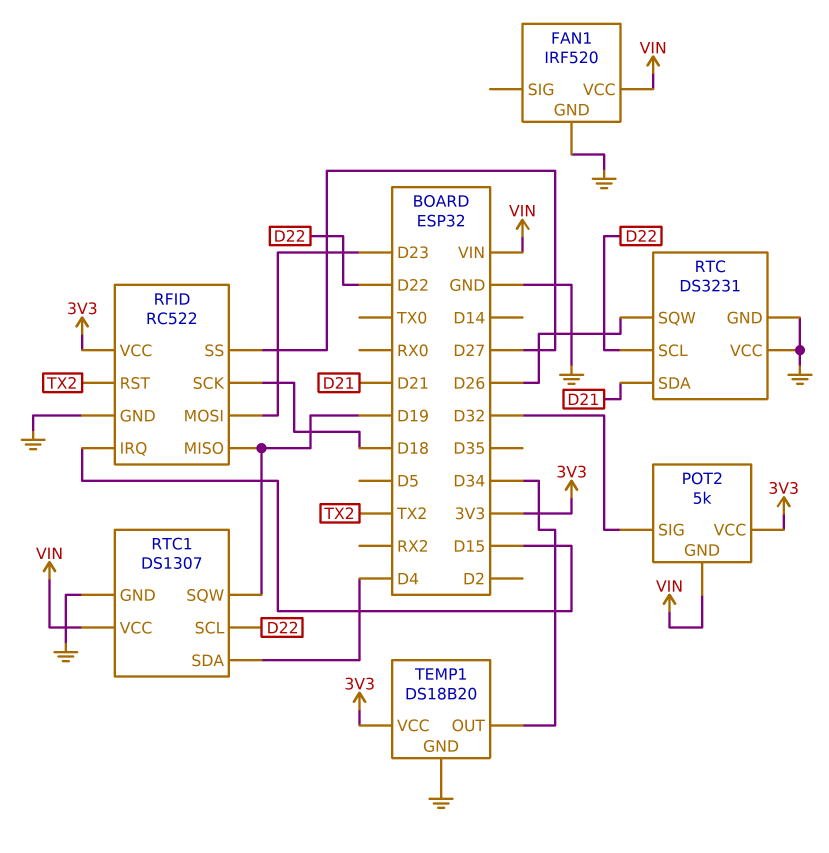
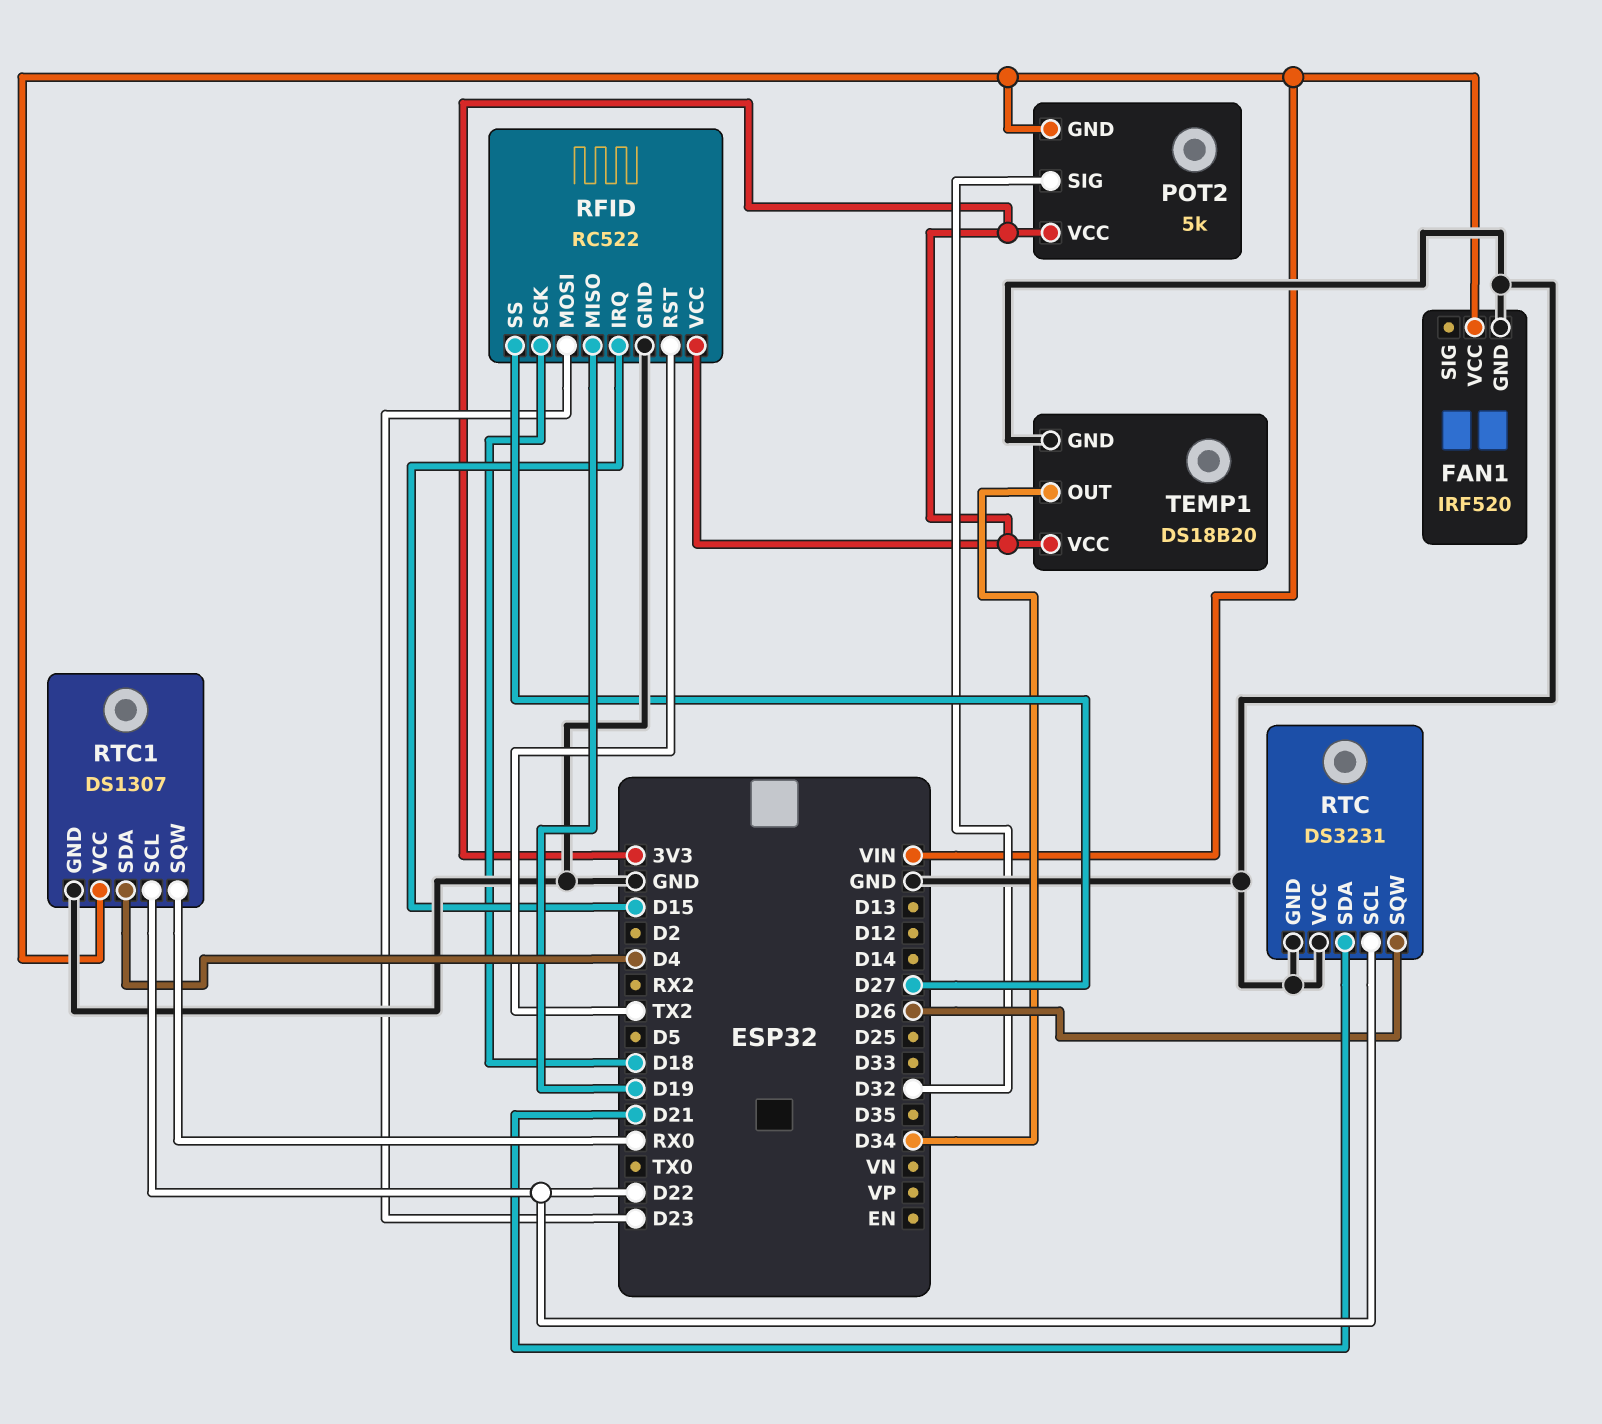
RTC1 pin SQW: D19 -> RX0

